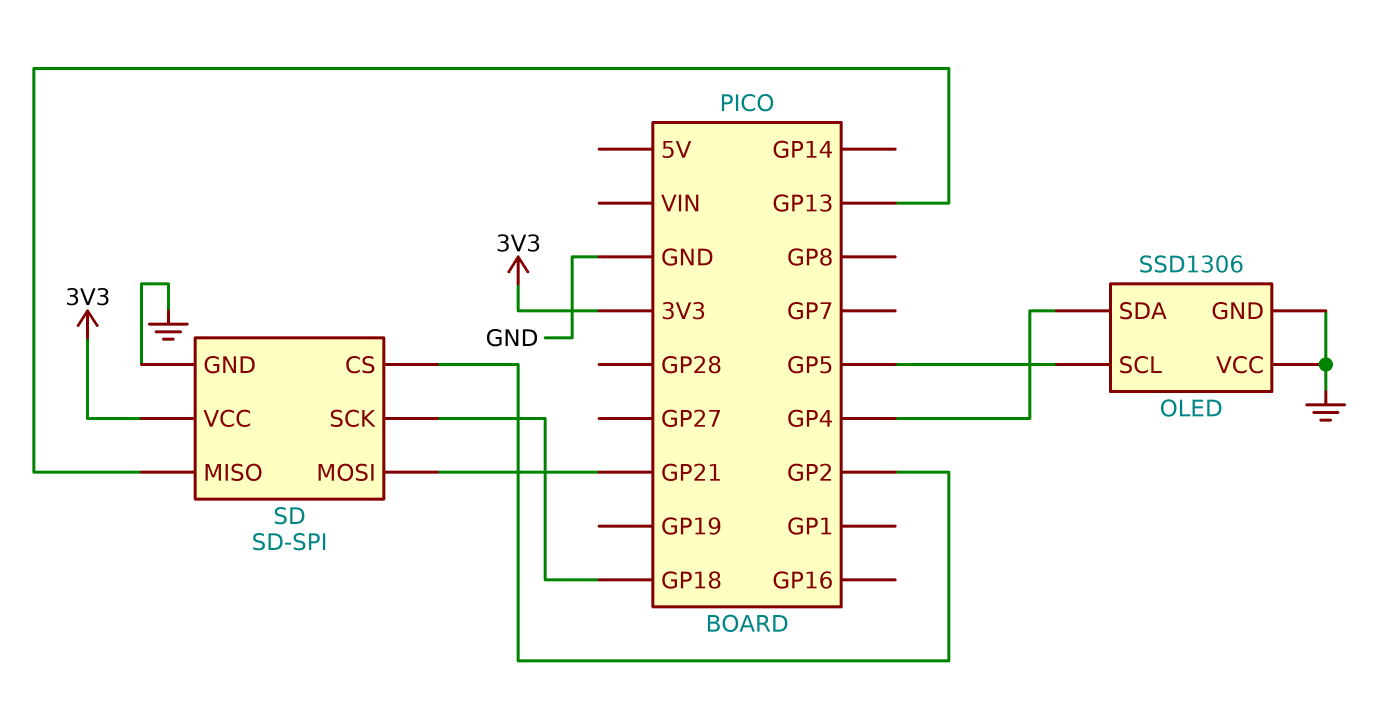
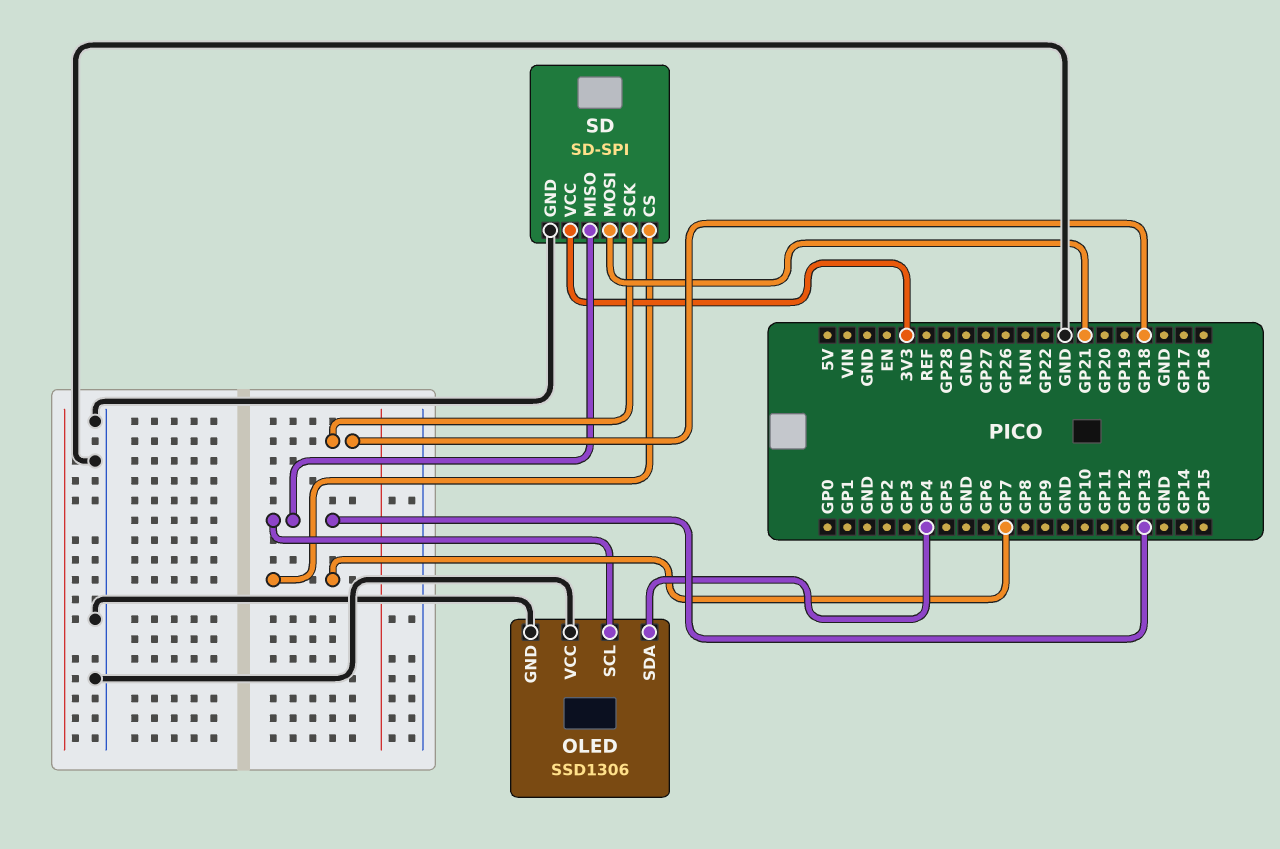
OLED pin SCL: GP5 -> GP13
SD pin CS: GP2 -> GP7

